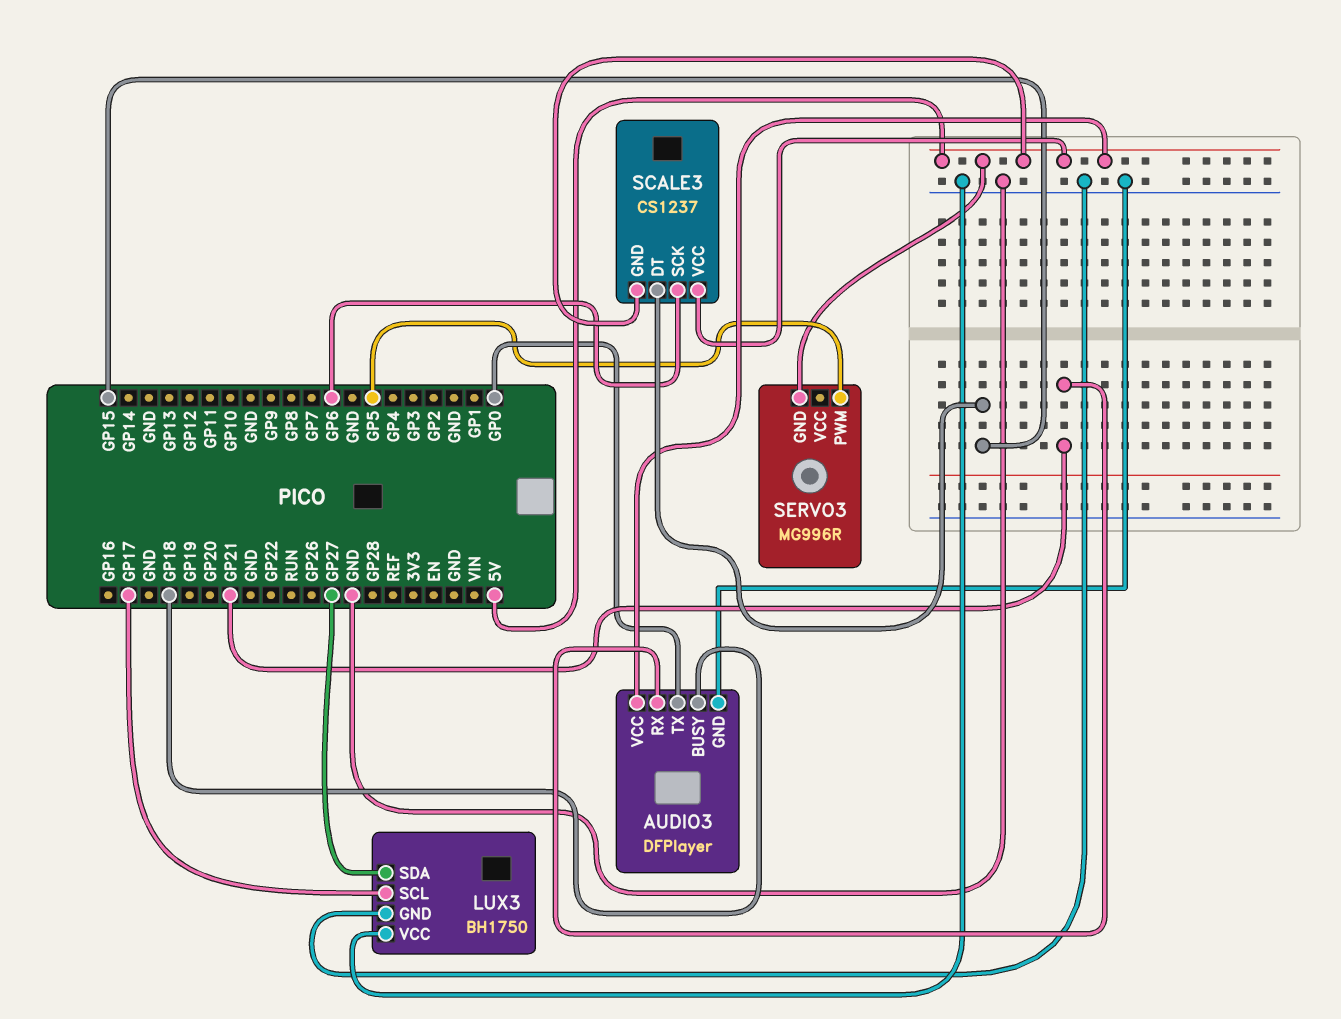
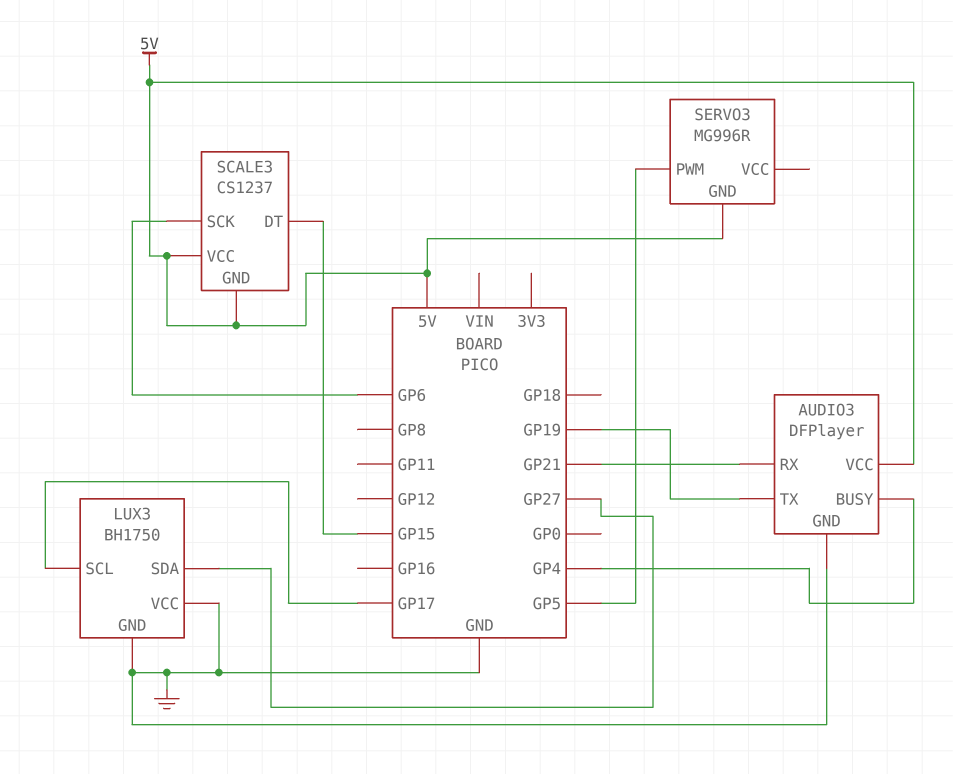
AUDIO3 pin BUSY: GP18 -> GP4
AUDIO3 pin TX: GP0 -> GP19

